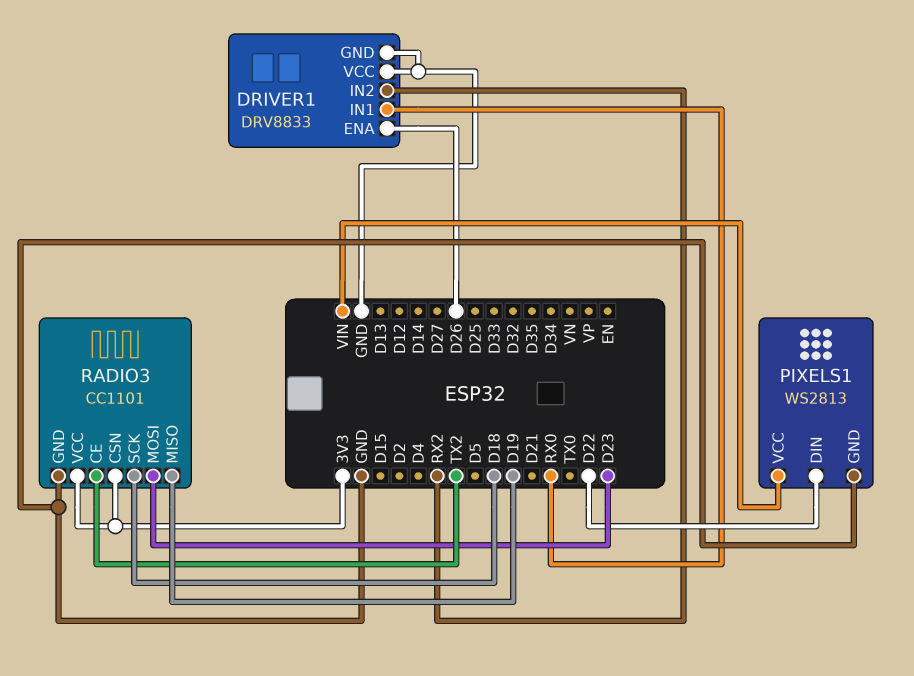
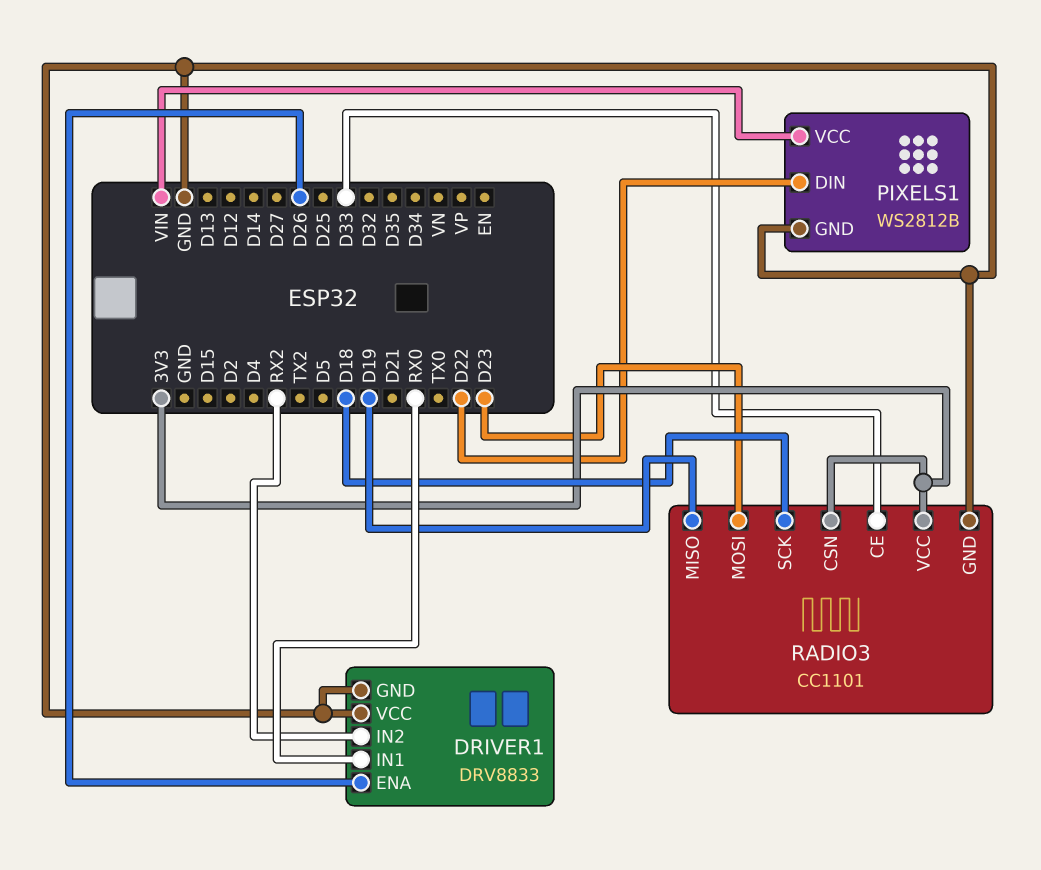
PIXELS1: WS2813 -> WS2812B
RADIO3 pin CE: TX2 -> D33

